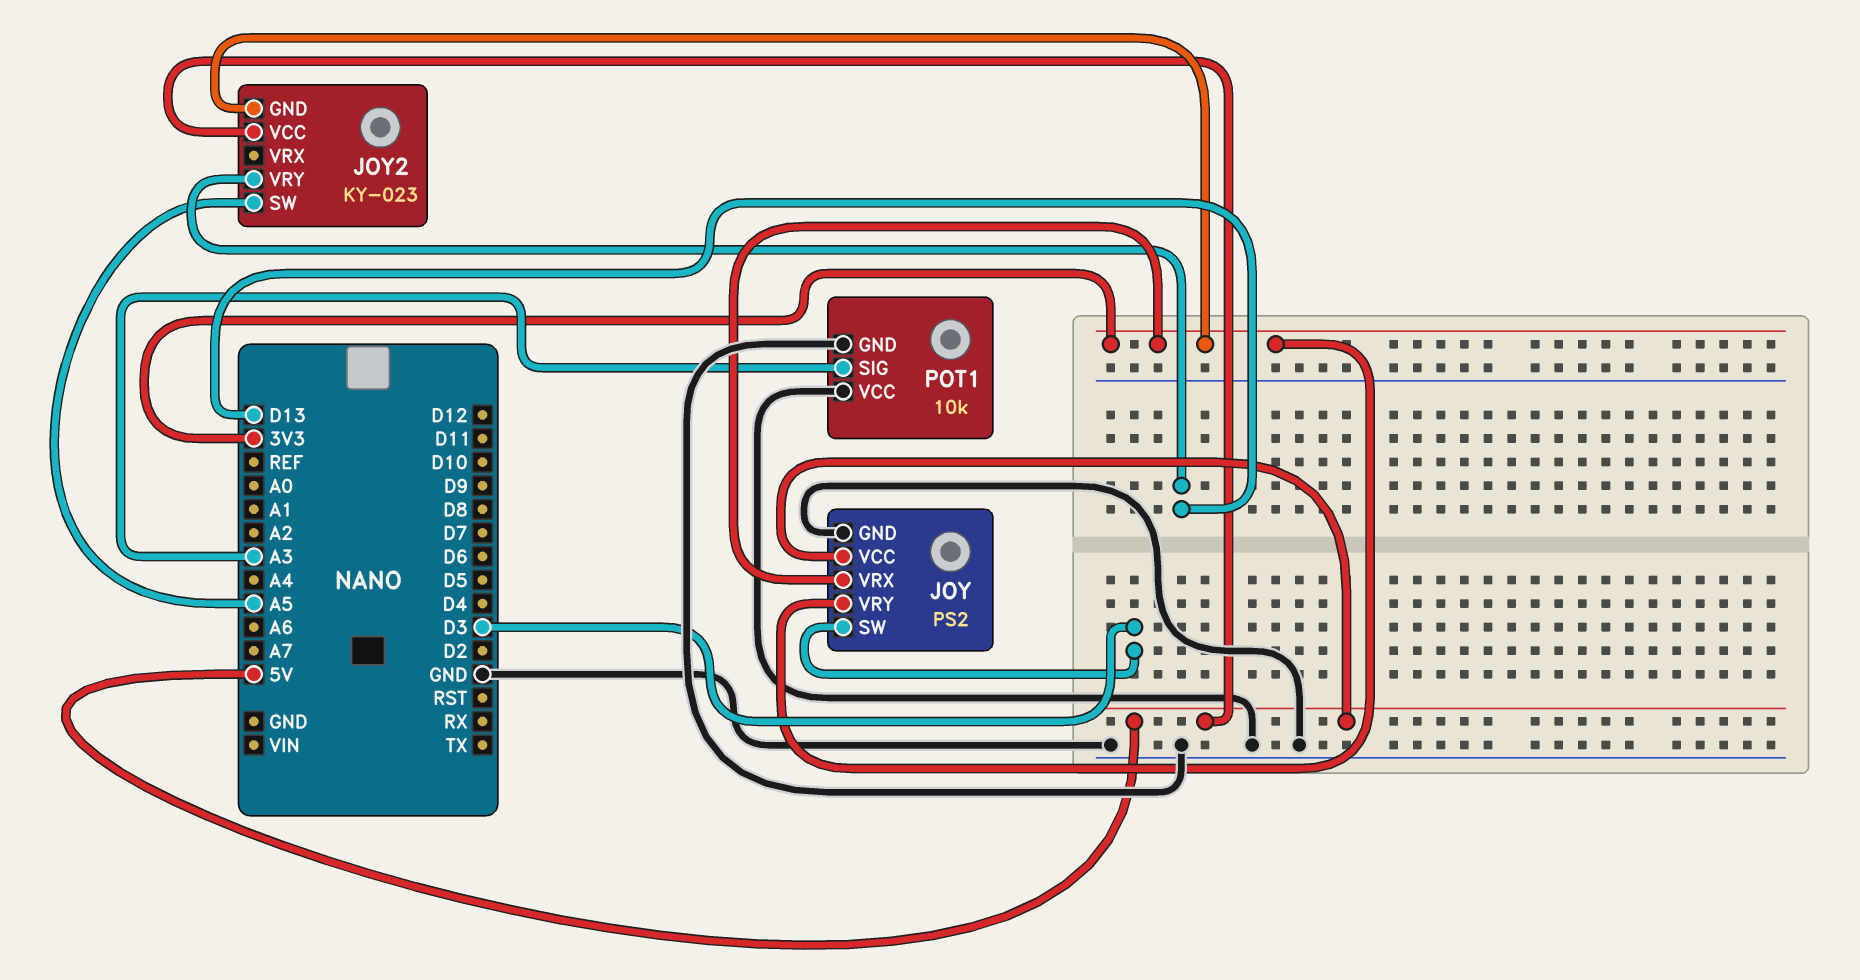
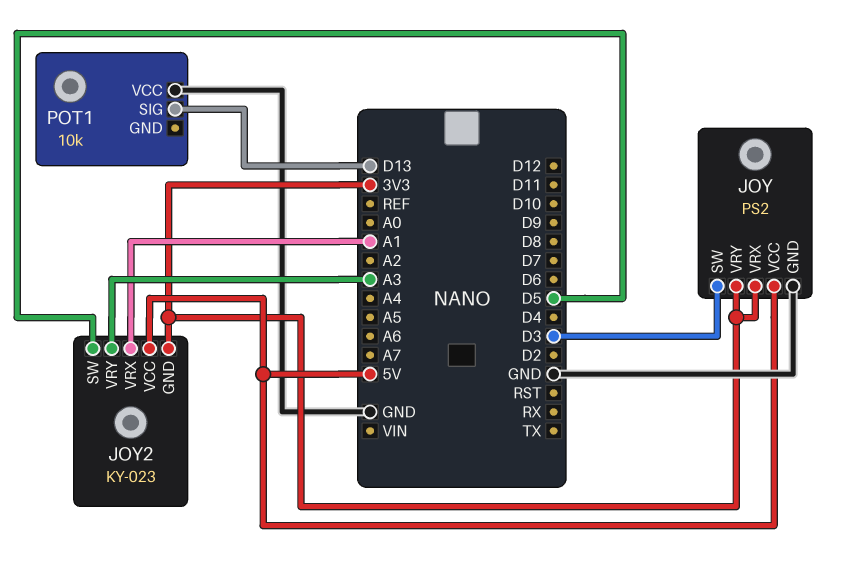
JOY2 pin SW: A5 -> D5
JOY2 pin VRX: none -> A1
JOY2 pin VRY: D13 -> A3
POT1 pin GND: GND -> none
POT1 pin SIG: A3 -> D13

